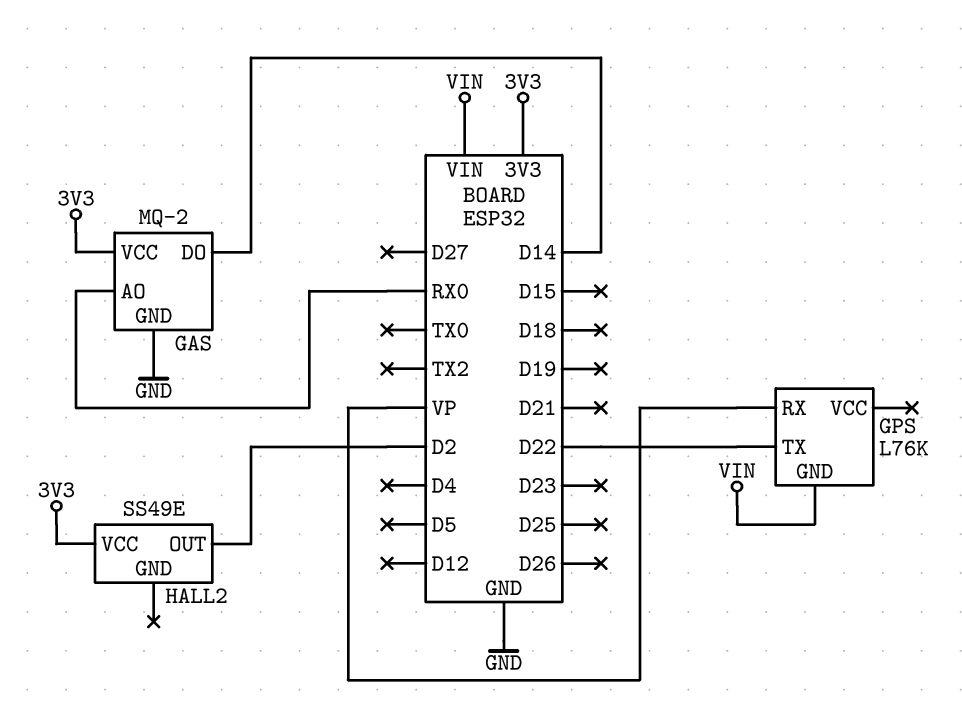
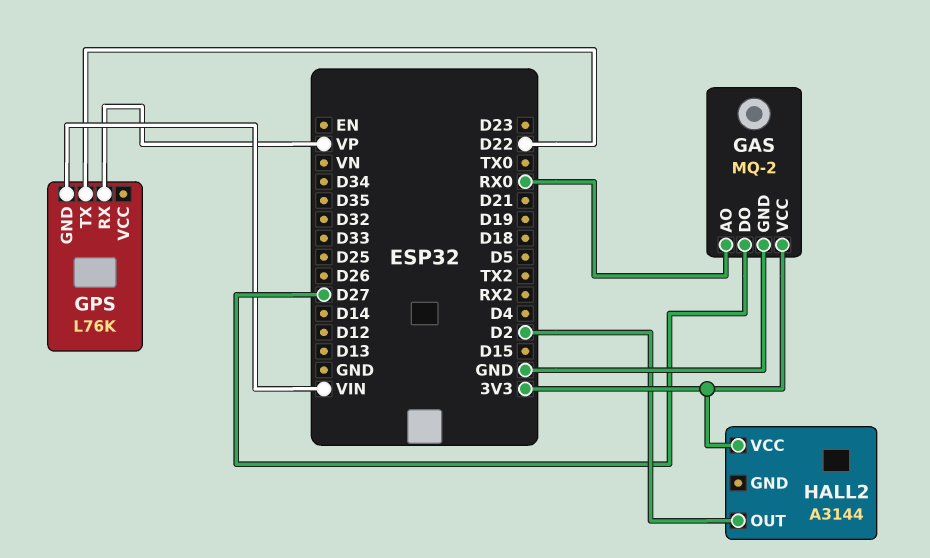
GAS pin DO: D14 -> D27
HALL2: SS49E -> A3144

